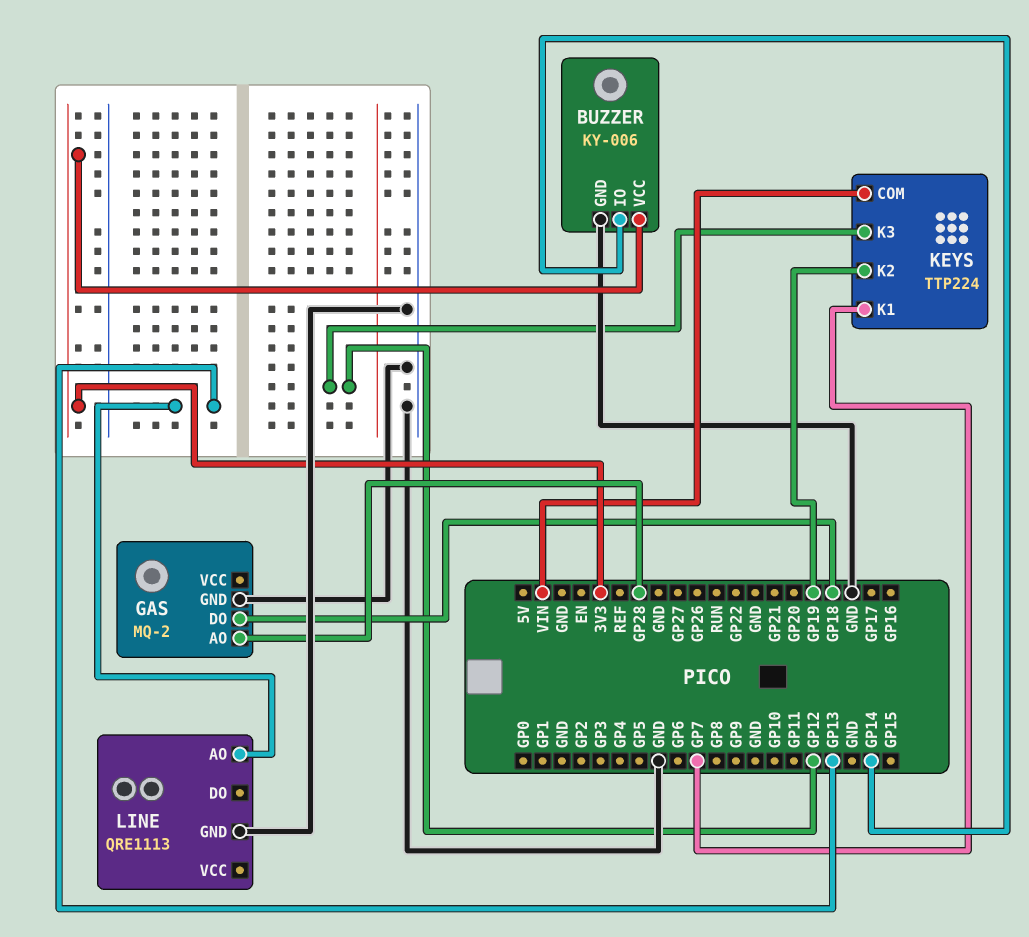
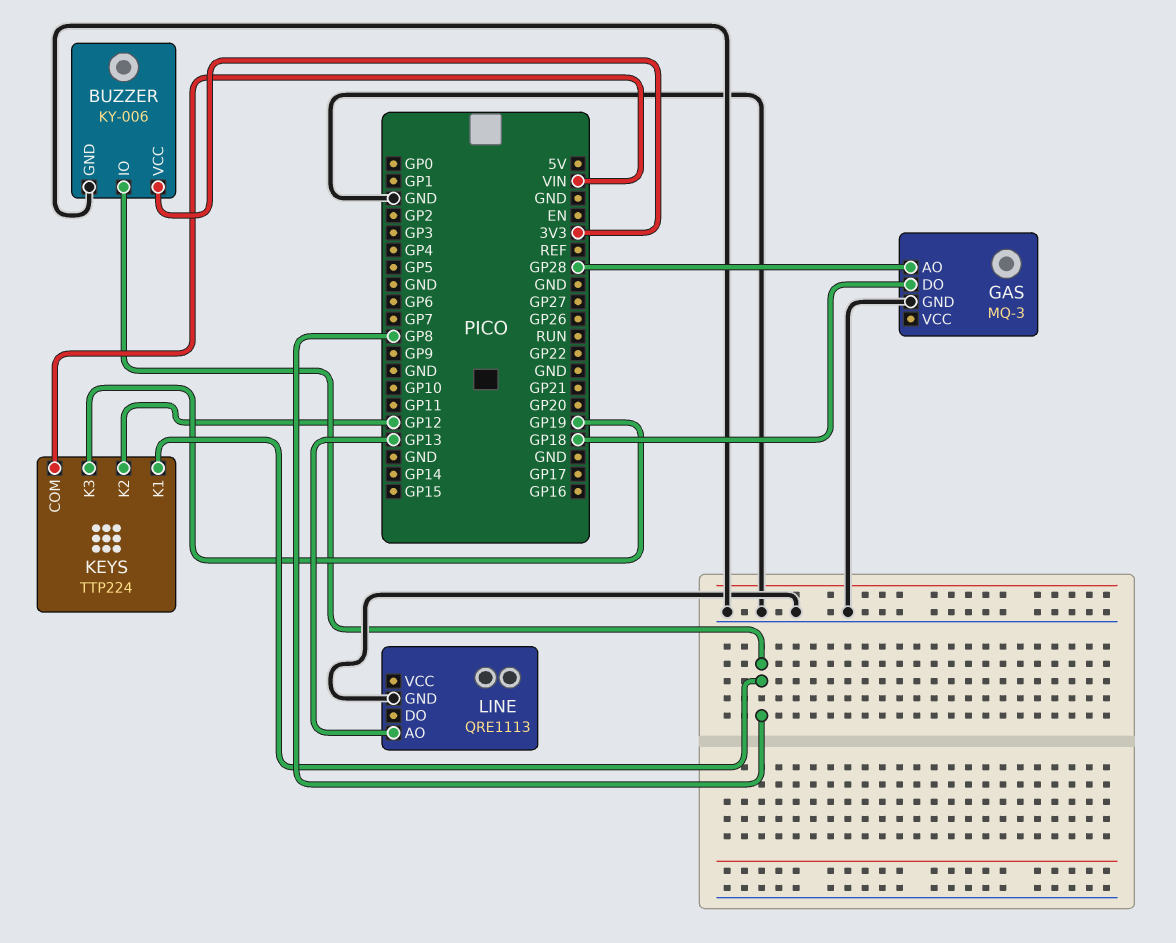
BUZZER pin IO: GP14 -> GP8
GAS: MQ-2 -> MQ-3
KEYS pin K1: GP7 -> GP8
KEYS pin K2: GP19 -> GP12
KEYS pin K3: GP12 -> GP19

